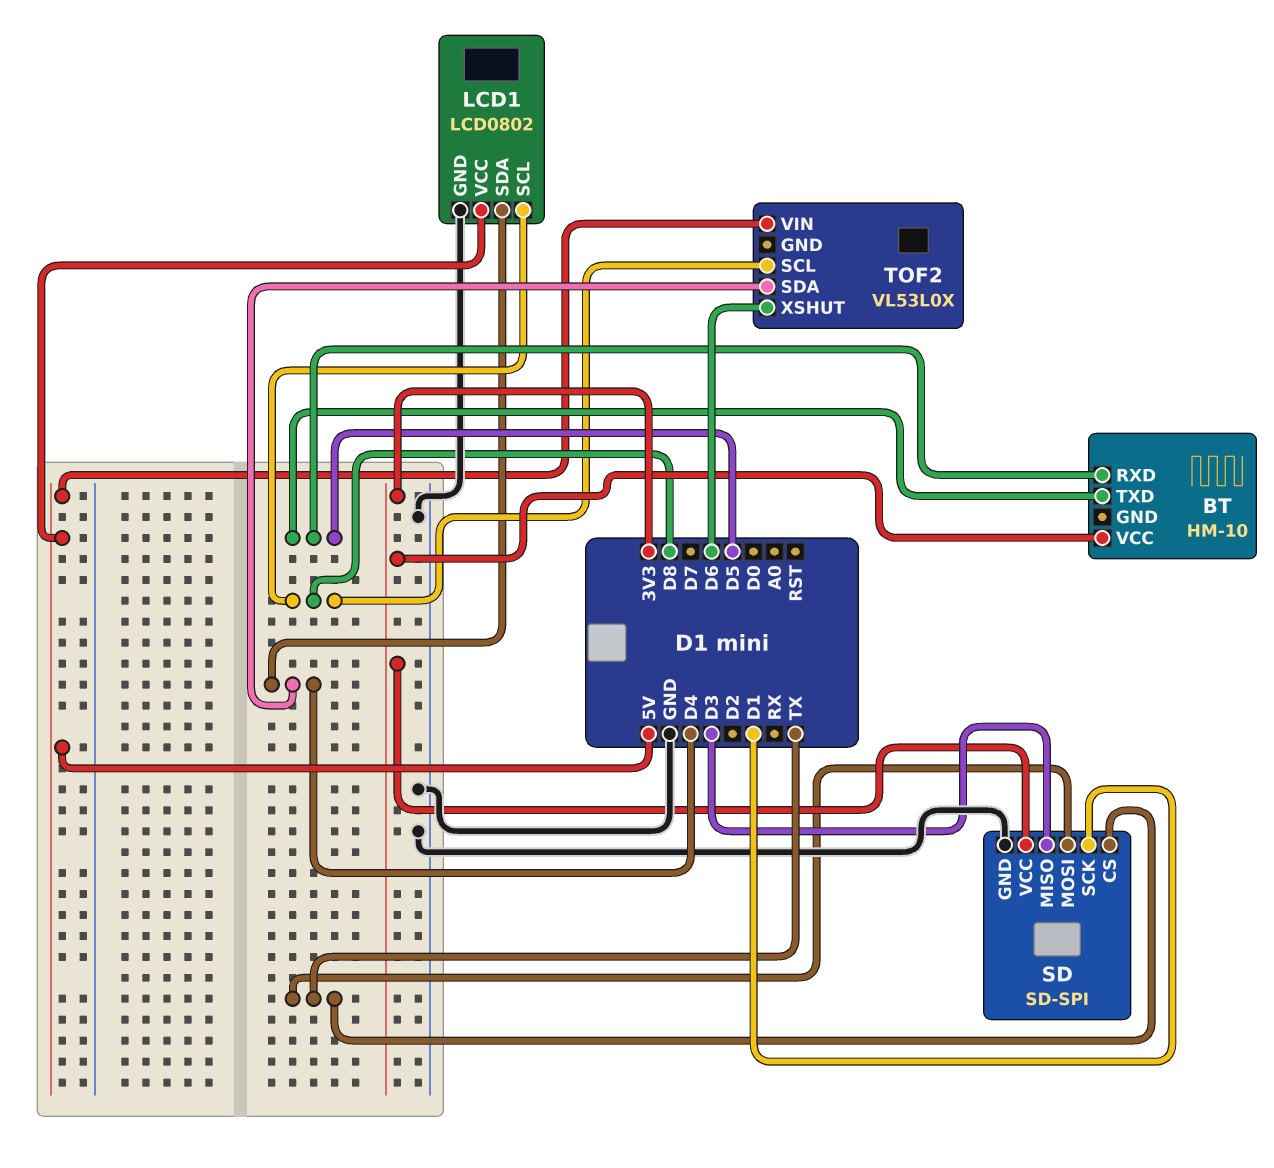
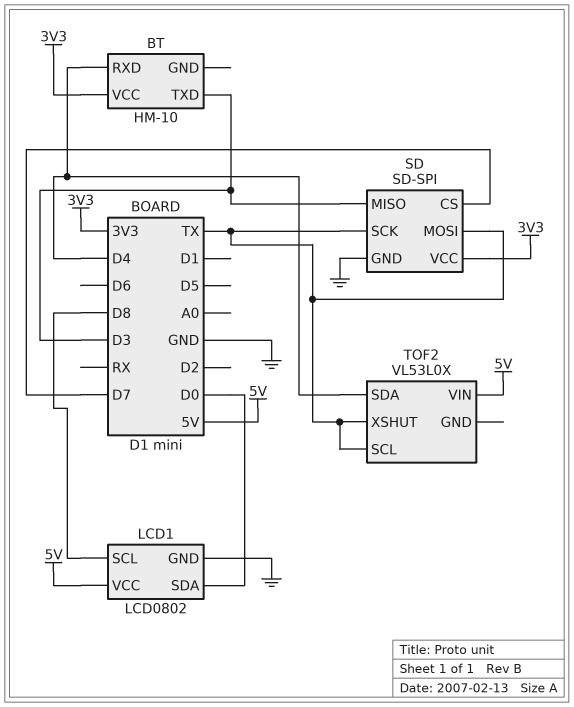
BT pin RXD: D5 -> D4
BT pin TXD: D5 -> D3
LCD1 pin SDA: D4 -> D0
SD pin CS: TX -> D7
SD pin SCK: D1 -> TX
TOF2 pin SCL: D8 -> TX
TOF2 pin XSHUT: D6 -> TX

